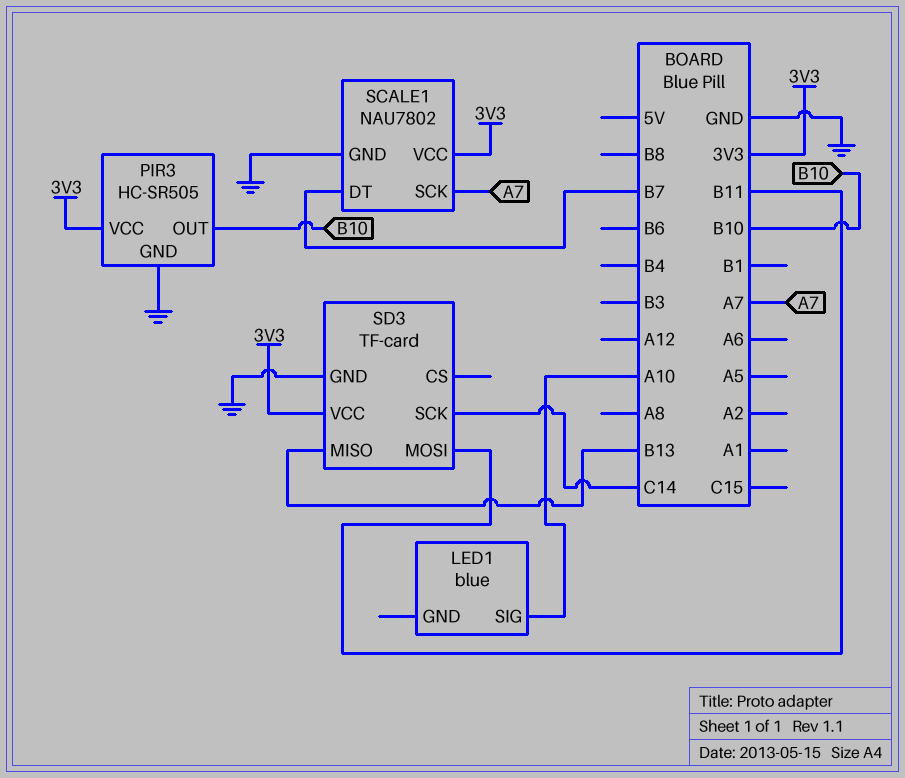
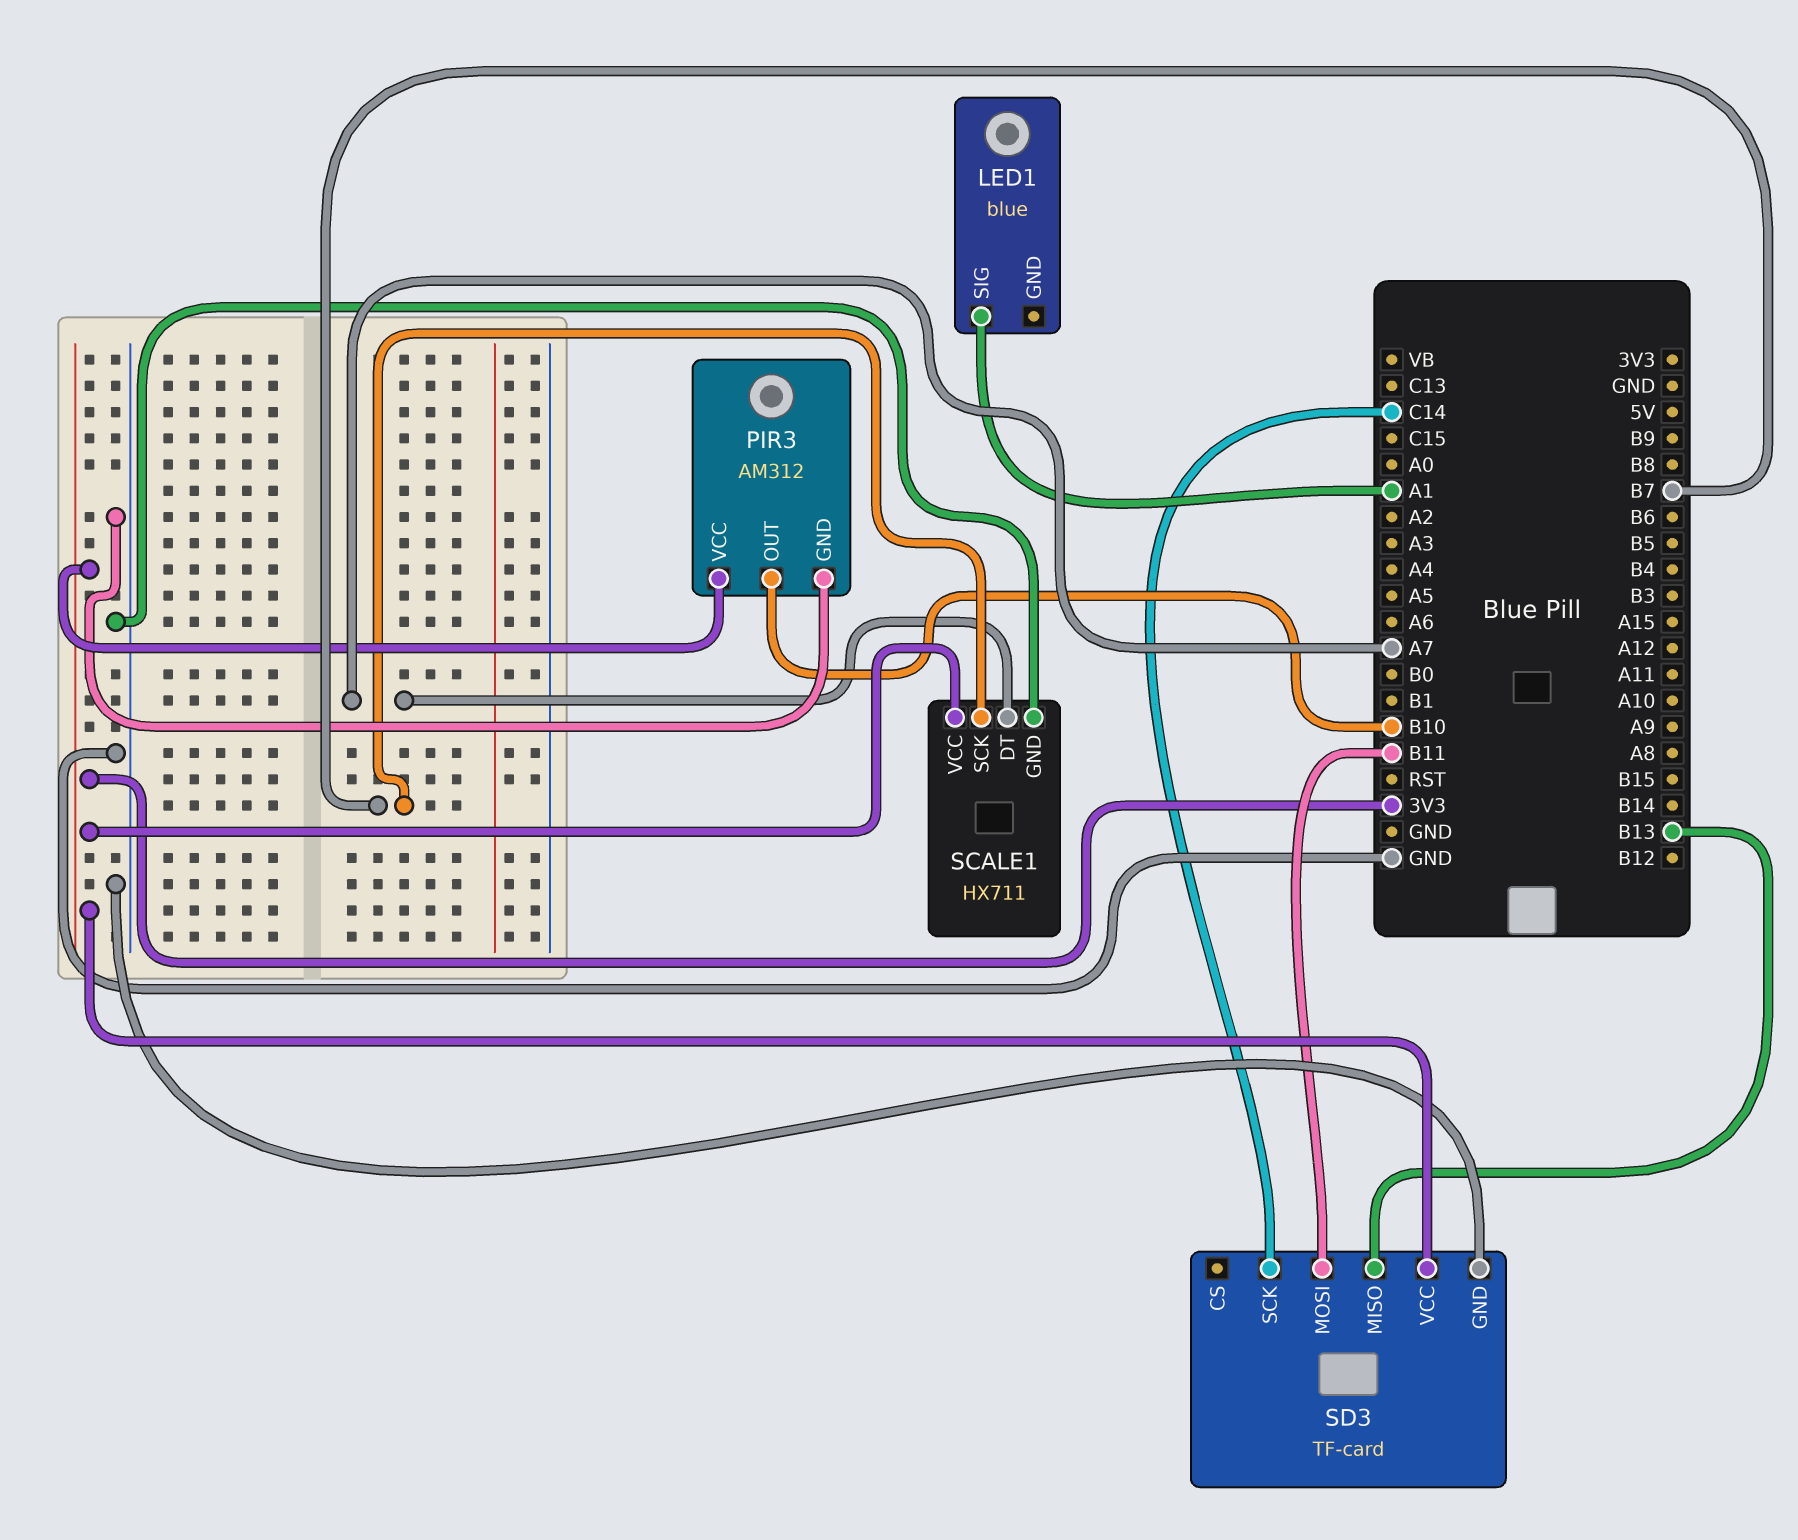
LED1 pin SIG: A10 -> A1
PIR3: HC-SR505 -> AM312
SCALE1: NAU7802 -> HX711
SCALE1 pin DT: B7 -> A7
SCALE1 pin SCK: A7 -> B7

